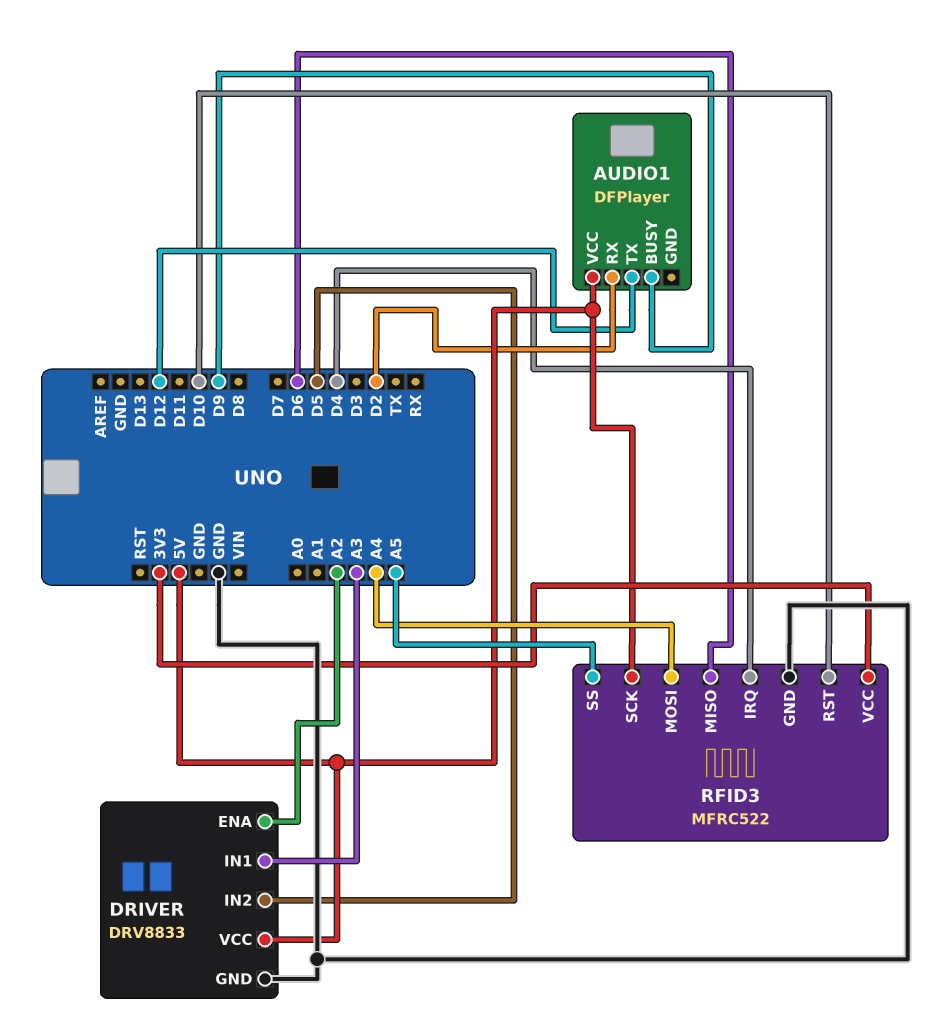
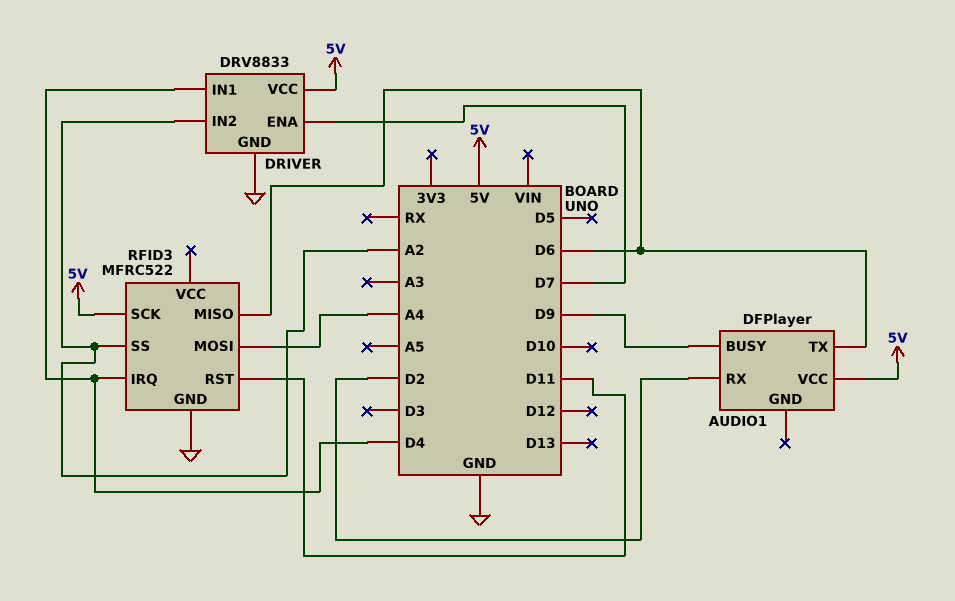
AUDIO1 pin TX: D12 -> D6
DRIVER pin ENA: A2 -> D7
DRIVER pin IN1: A3 -> D4
DRIVER pin IN2: D5 -> A2
RFID3 pin RST: D10 -> D11
RFID3 pin SS: A5 -> A2
RFID3 pin VCC: 3V3 -> none

